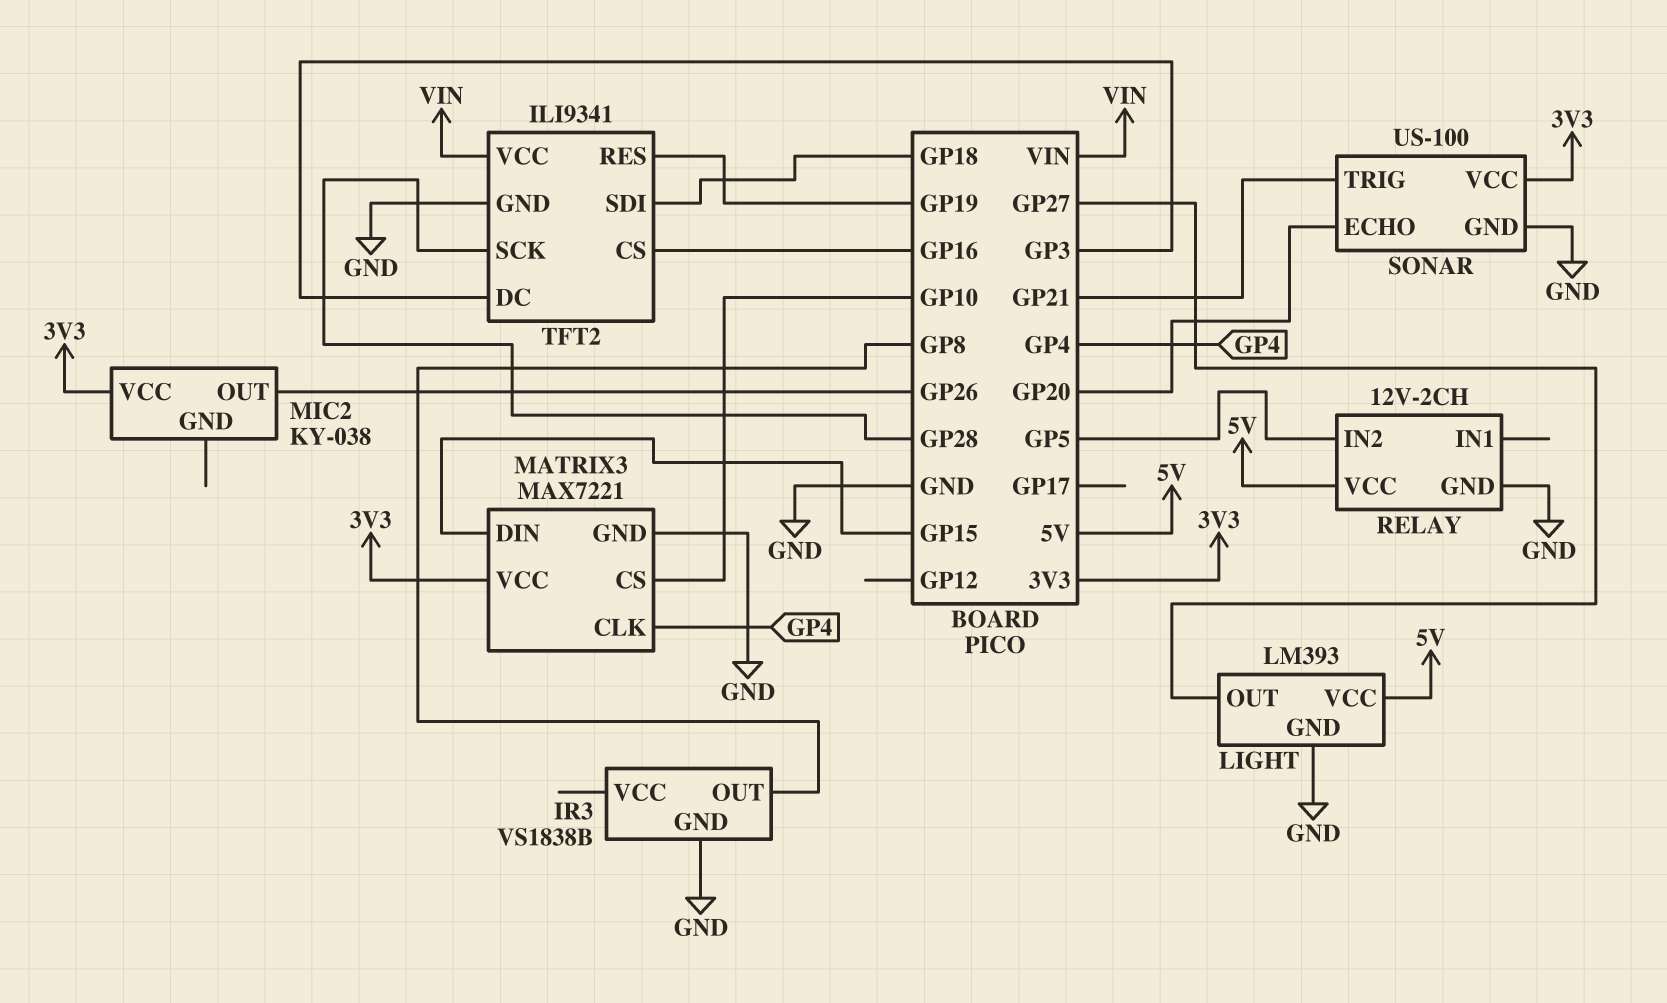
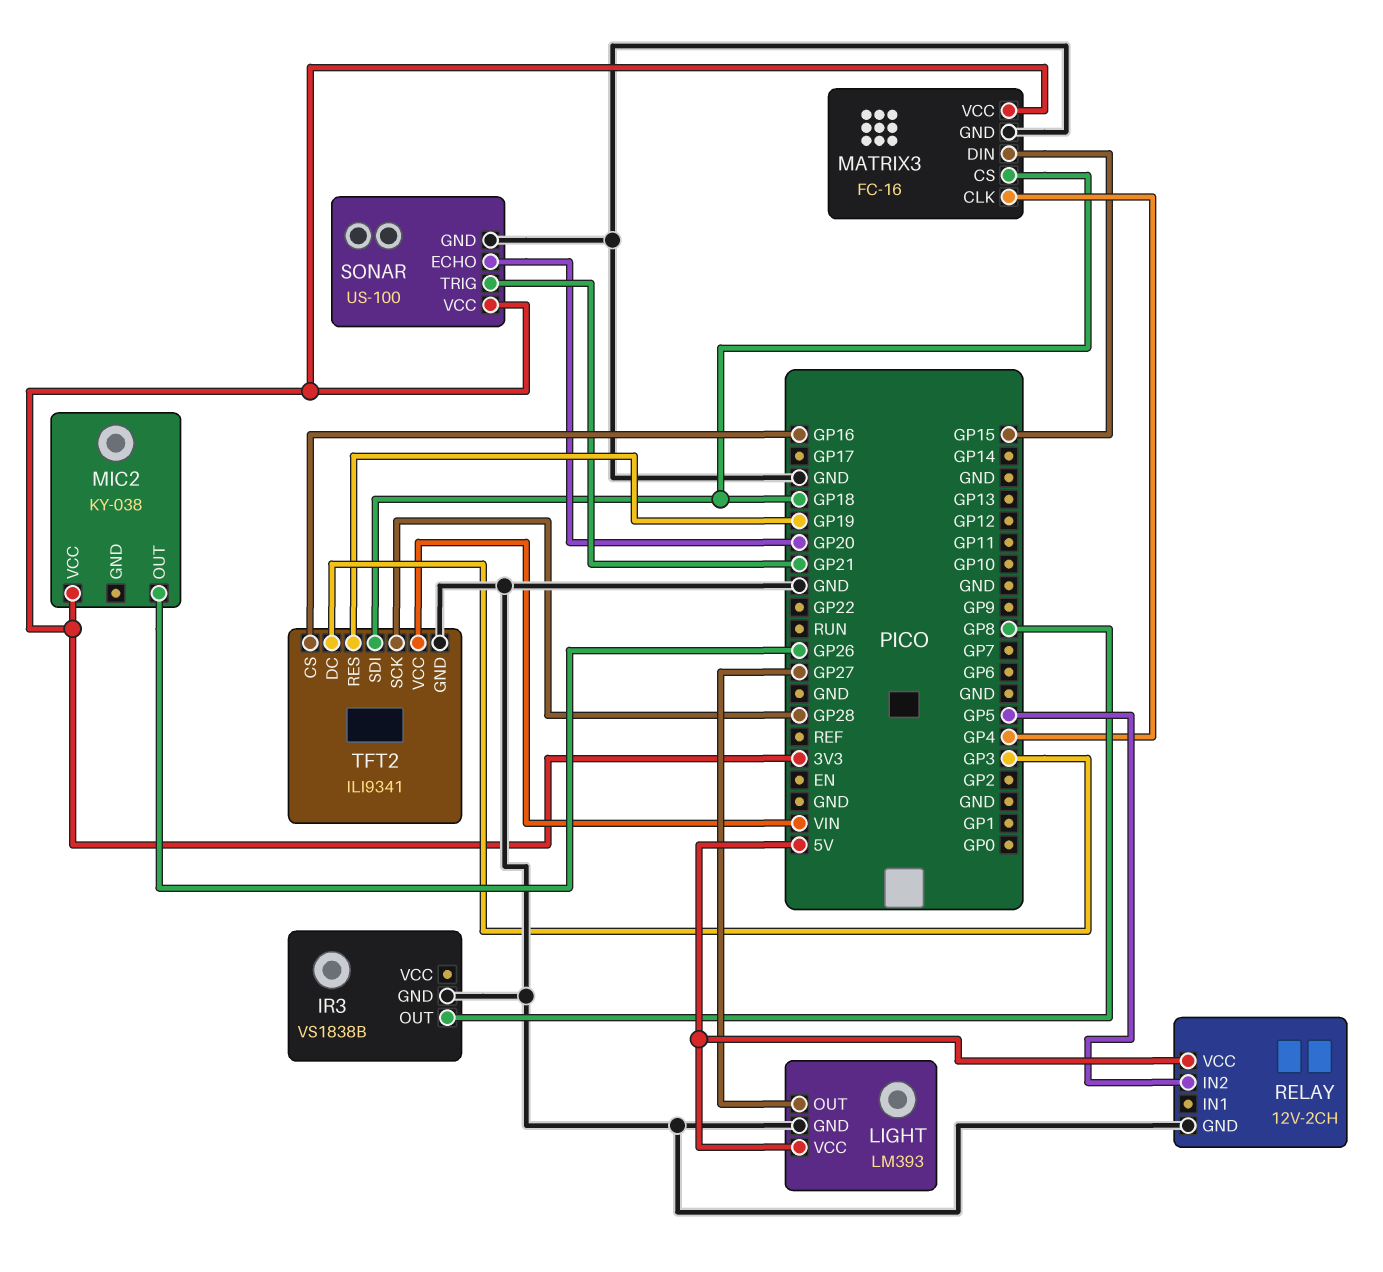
MATRIX3: MAX7221 -> FC-16
MATRIX3 pin CS: GP10 -> GP18

